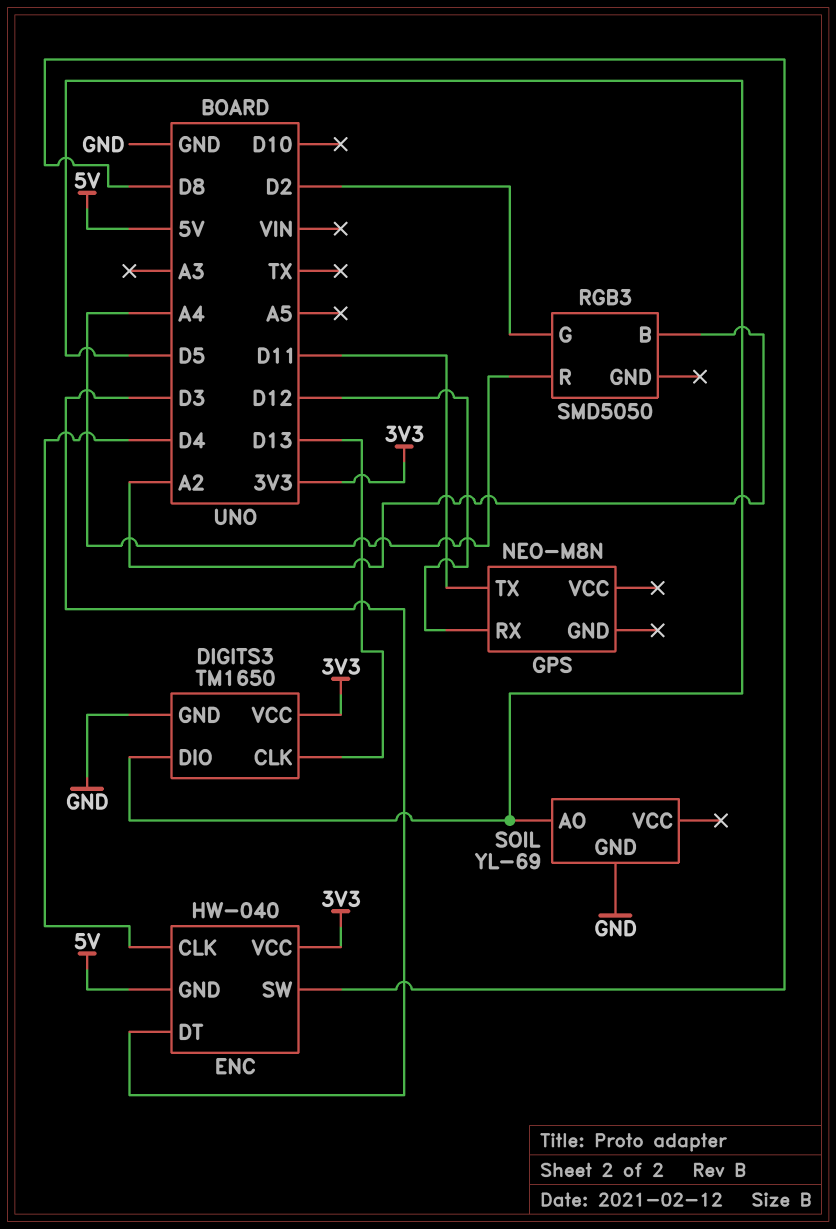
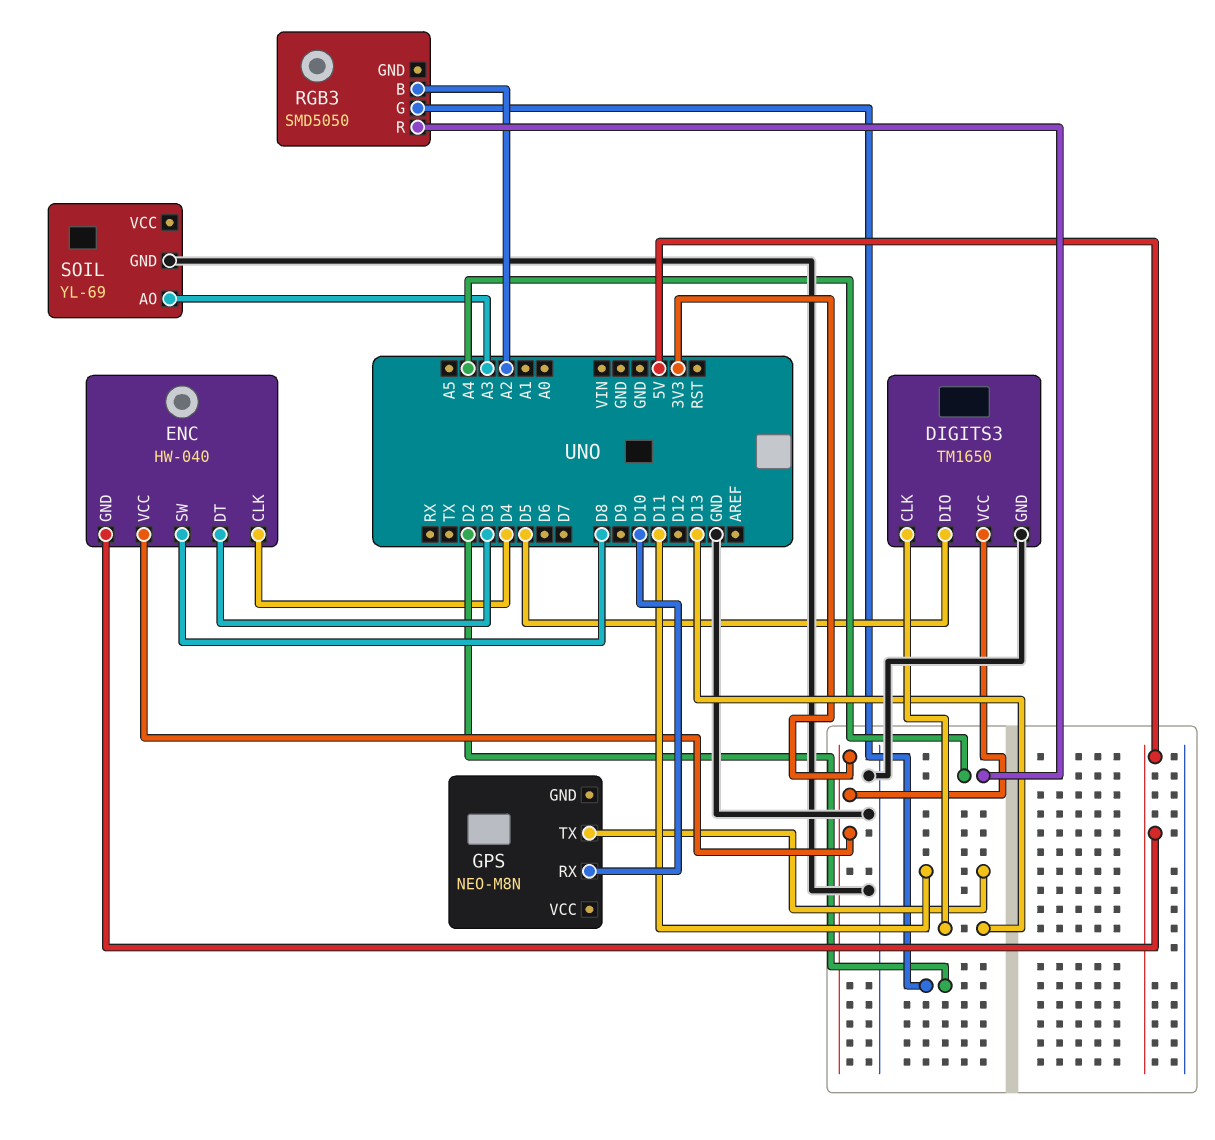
GPS pin RX: D12 -> D10
SOIL pin AO: D5 -> A3

